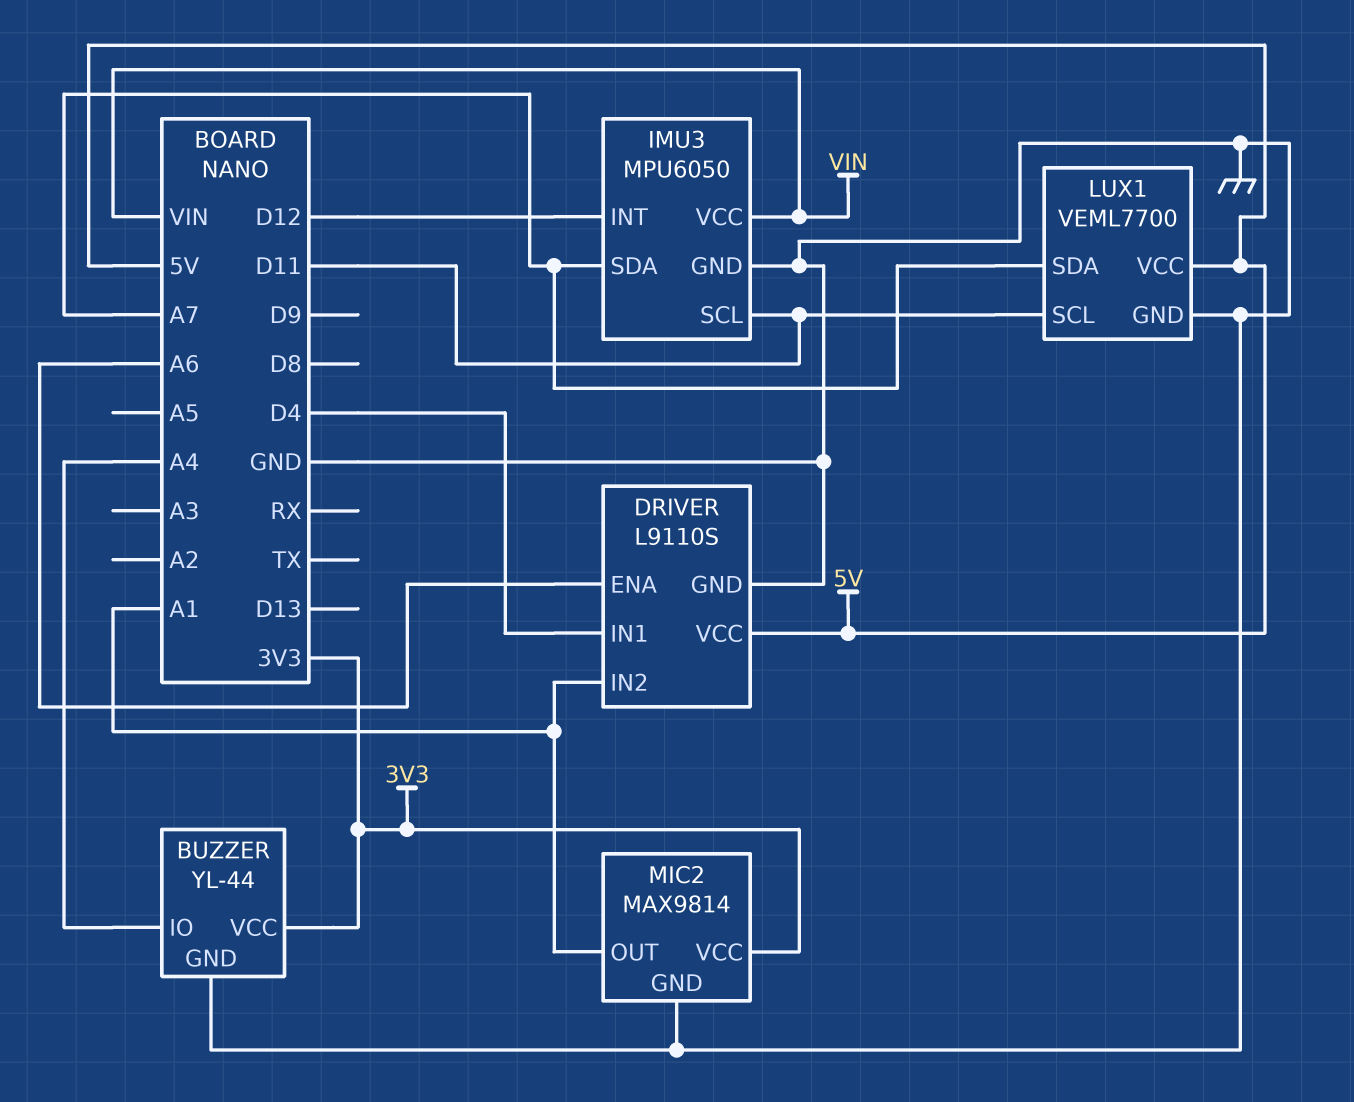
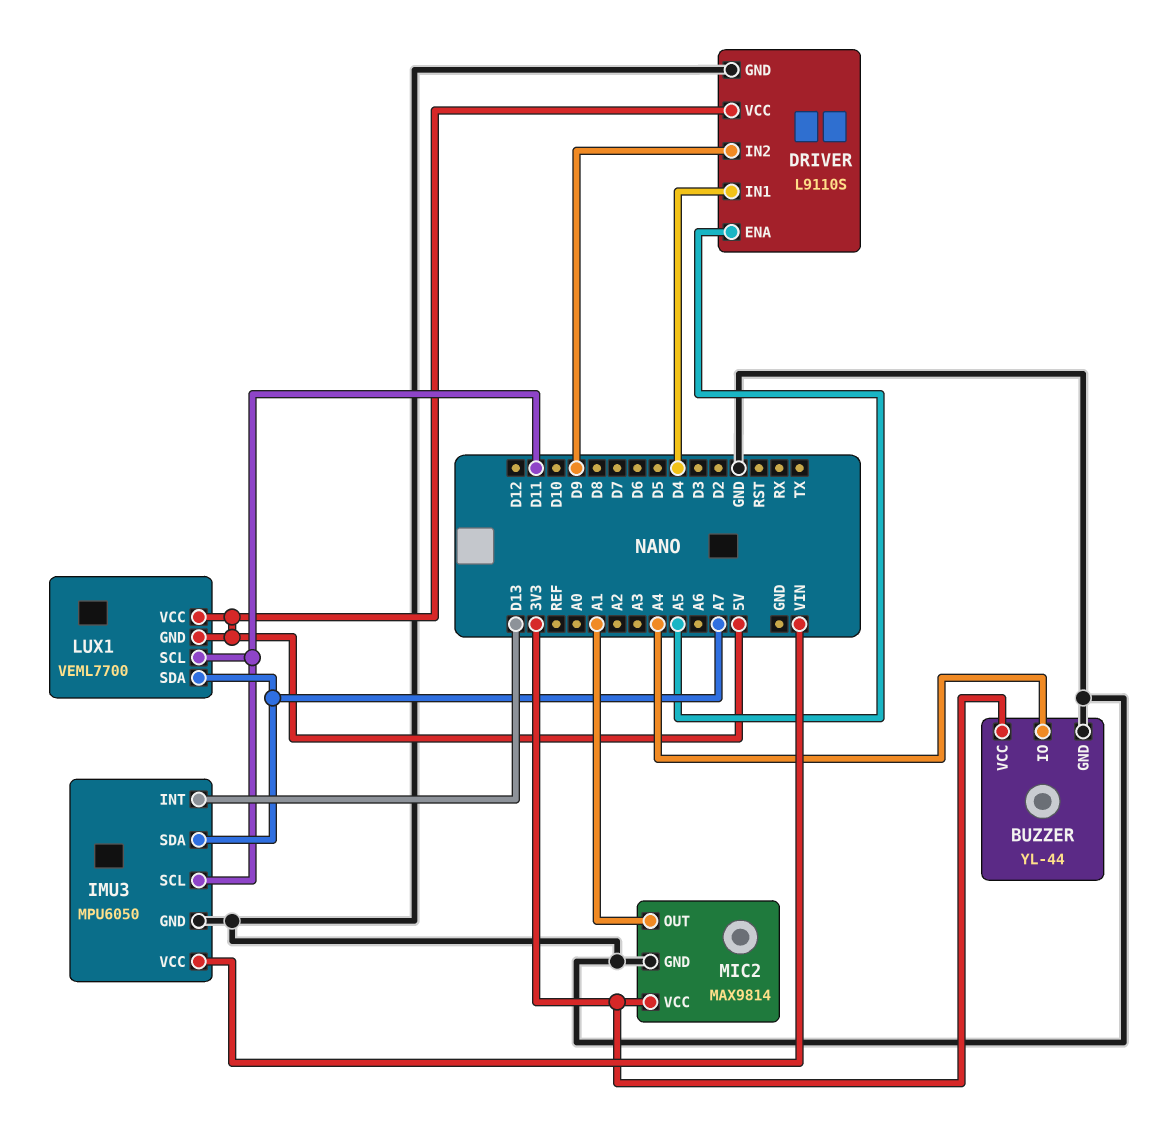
DRIVER pin ENA: A6 -> A5
DRIVER pin IN2: A1 -> D9
IMU3 pin INT: D12 -> D13
LUX1 pin GND: GND -> 5V

